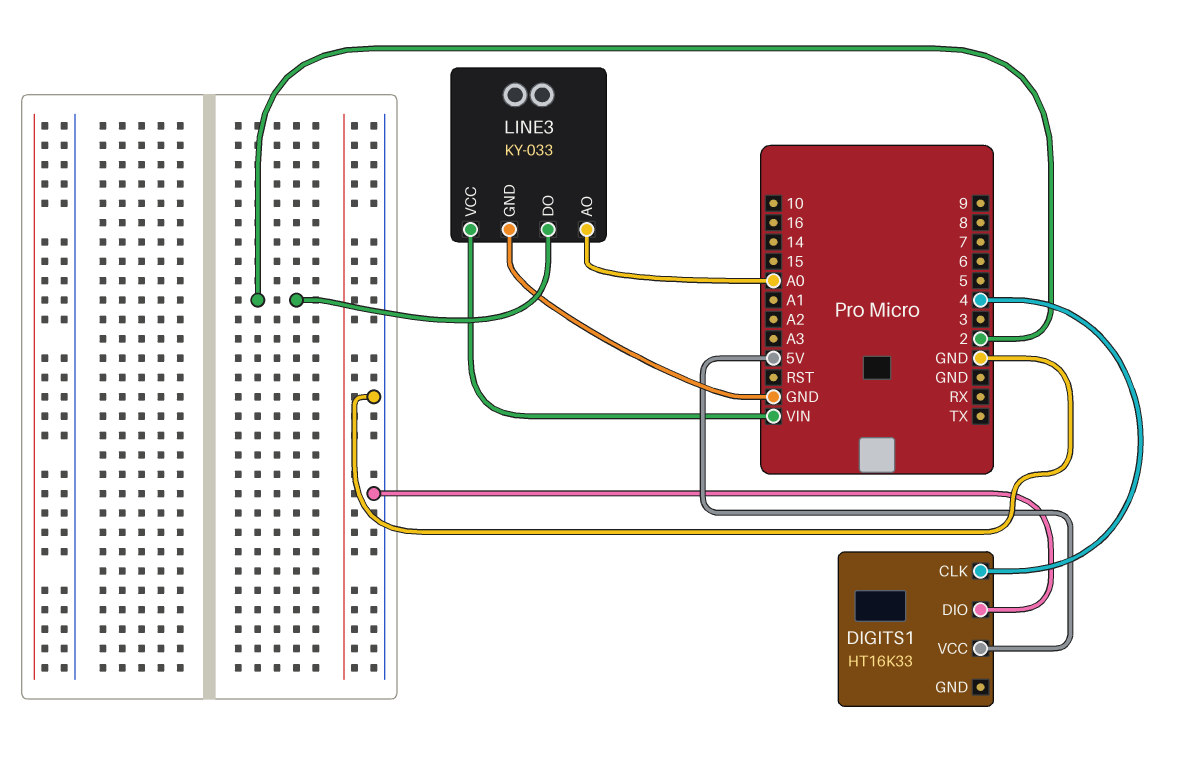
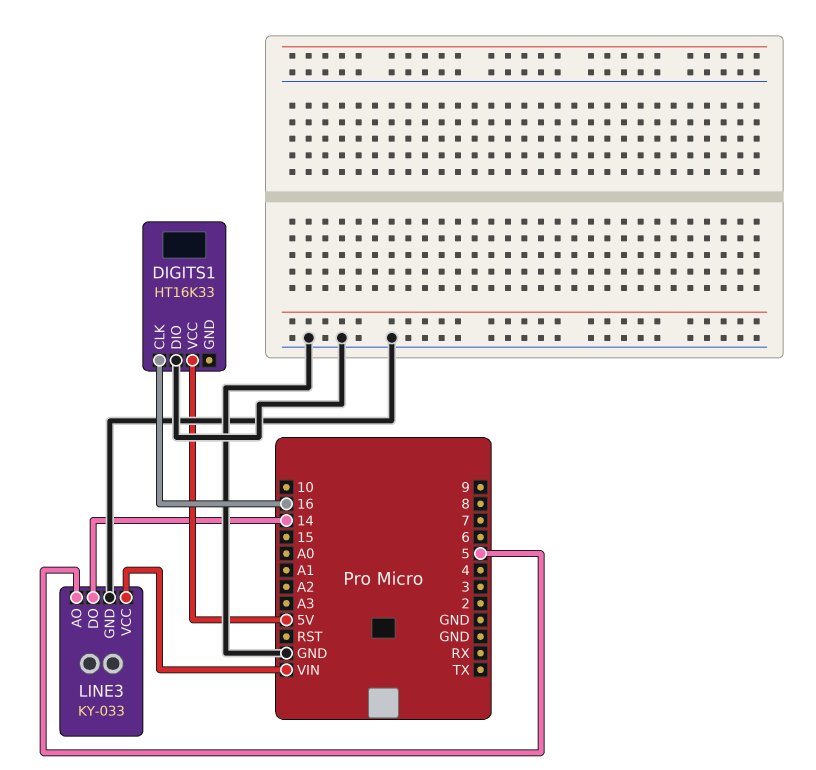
DIGITS1 pin CLK: 4 -> 16
LINE3 pin AO: A0 -> 5
LINE3 pin DO: 2 -> 14

